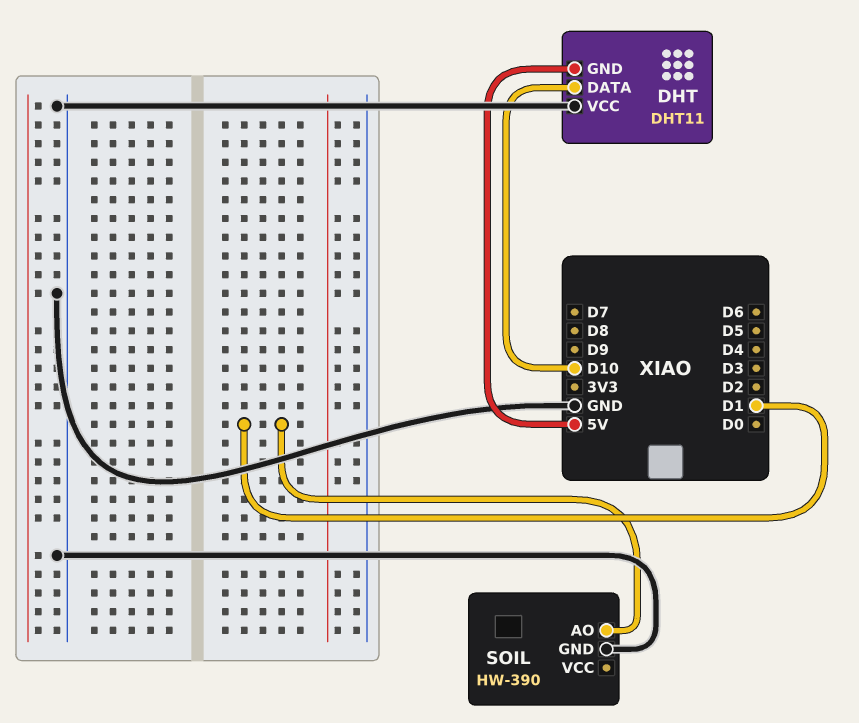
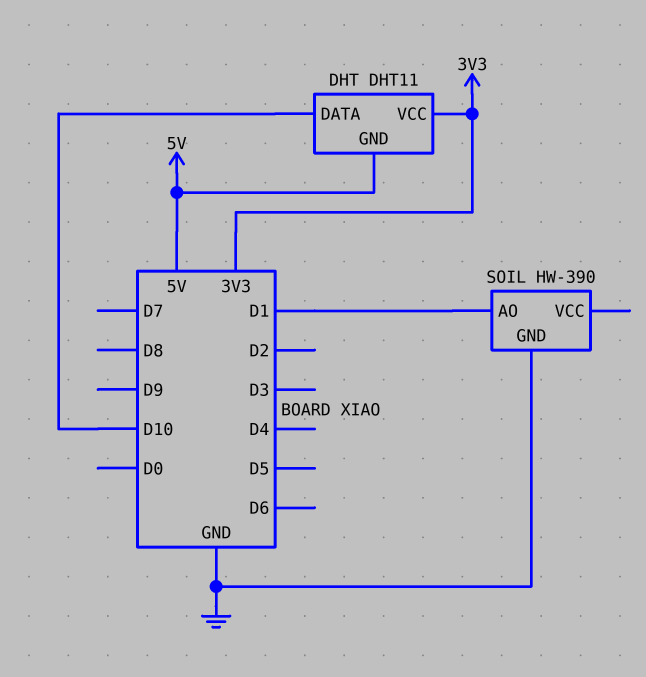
DHT pin VCC: GND -> 3V3

